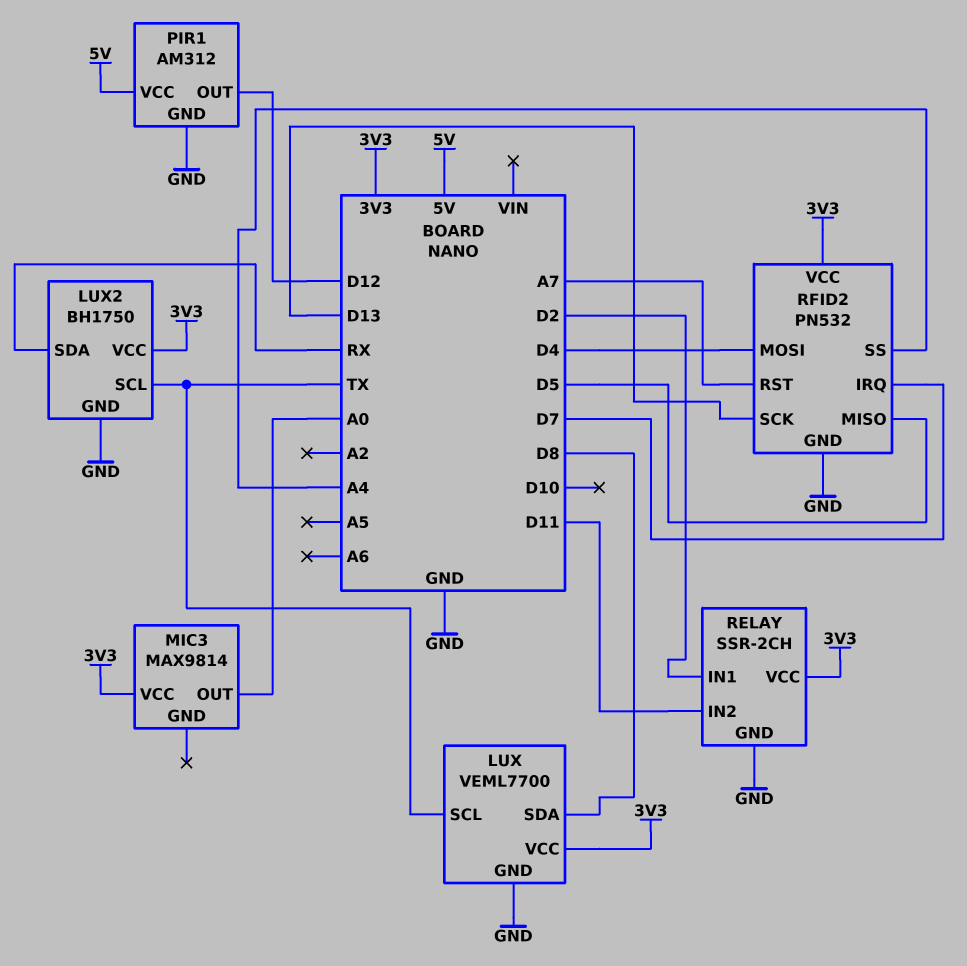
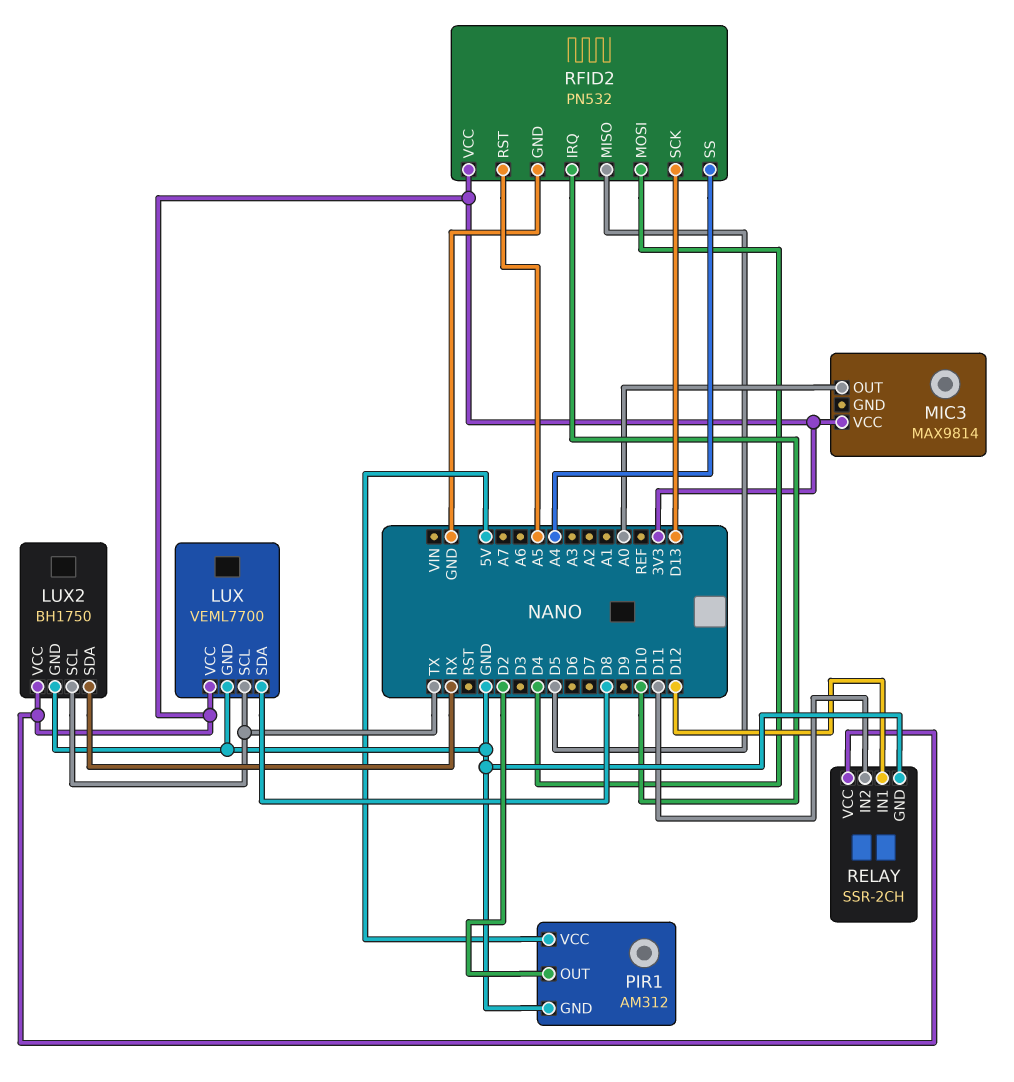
PIR1 pin OUT: D12 -> D2
RELAY pin IN1: D2 -> D12
RFID2 pin IRQ: D7 -> D10
RFID2 pin RST: A7 -> A5

